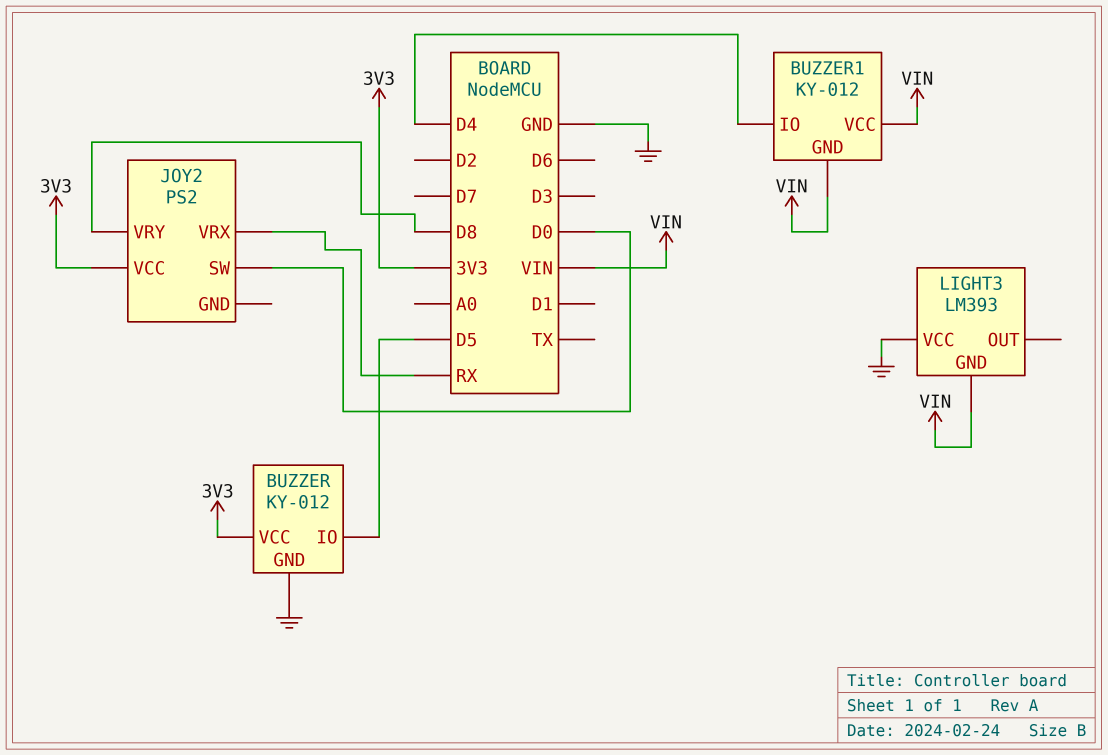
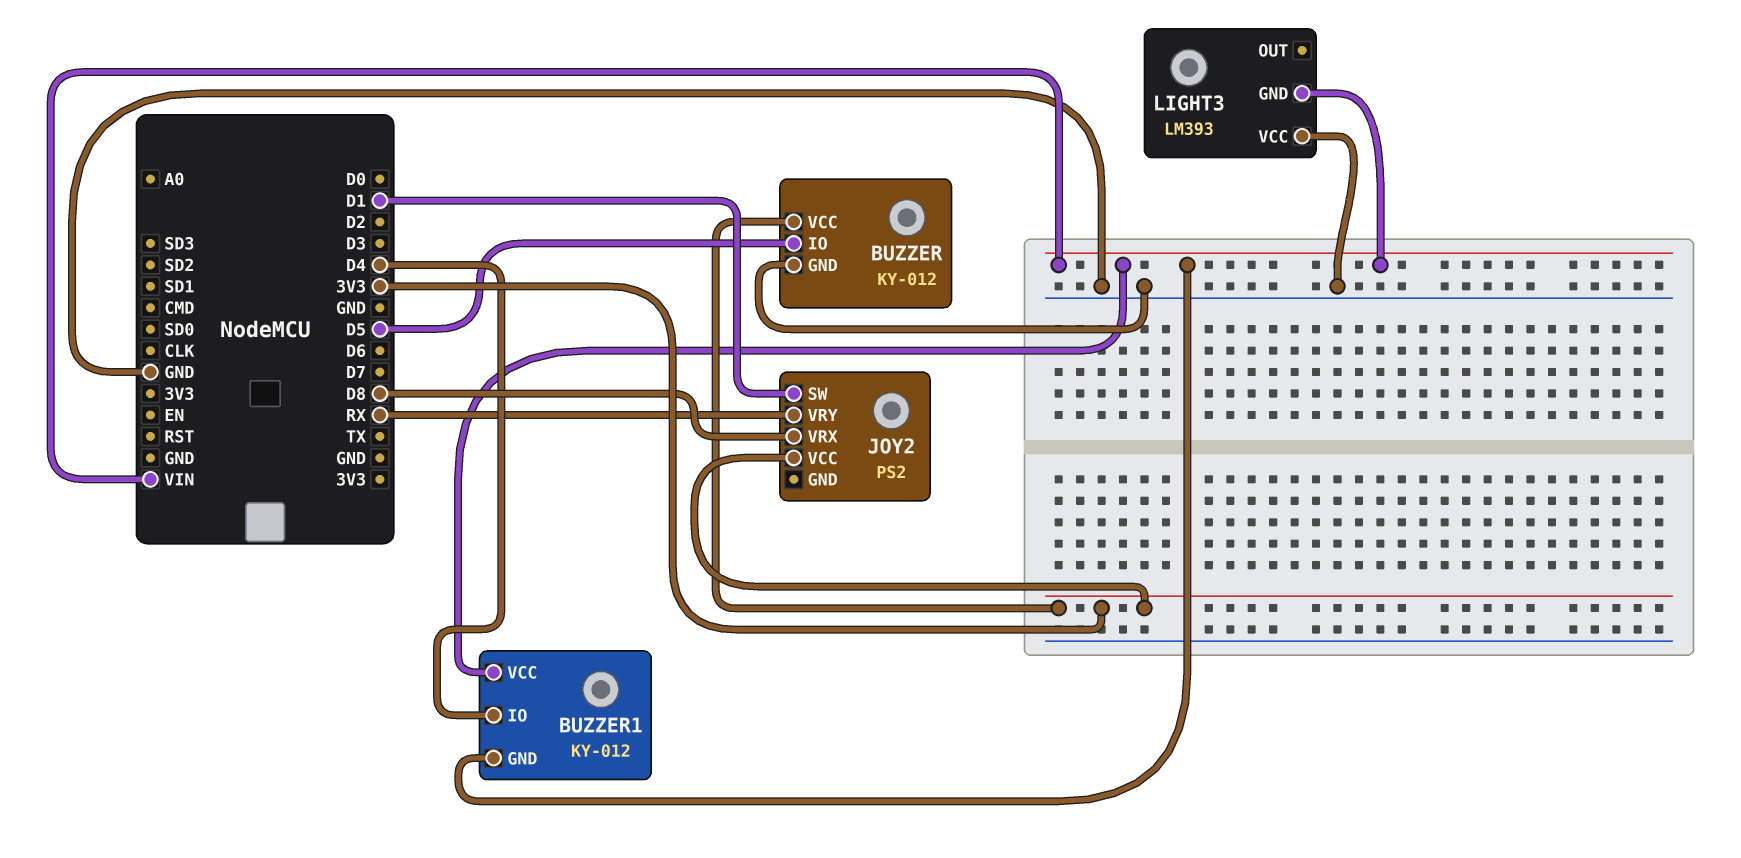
JOY2 pin SW: D0 -> D1
JOY2 pin VRX: RX -> D8
JOY2 pin VRY: D8 -> RX

